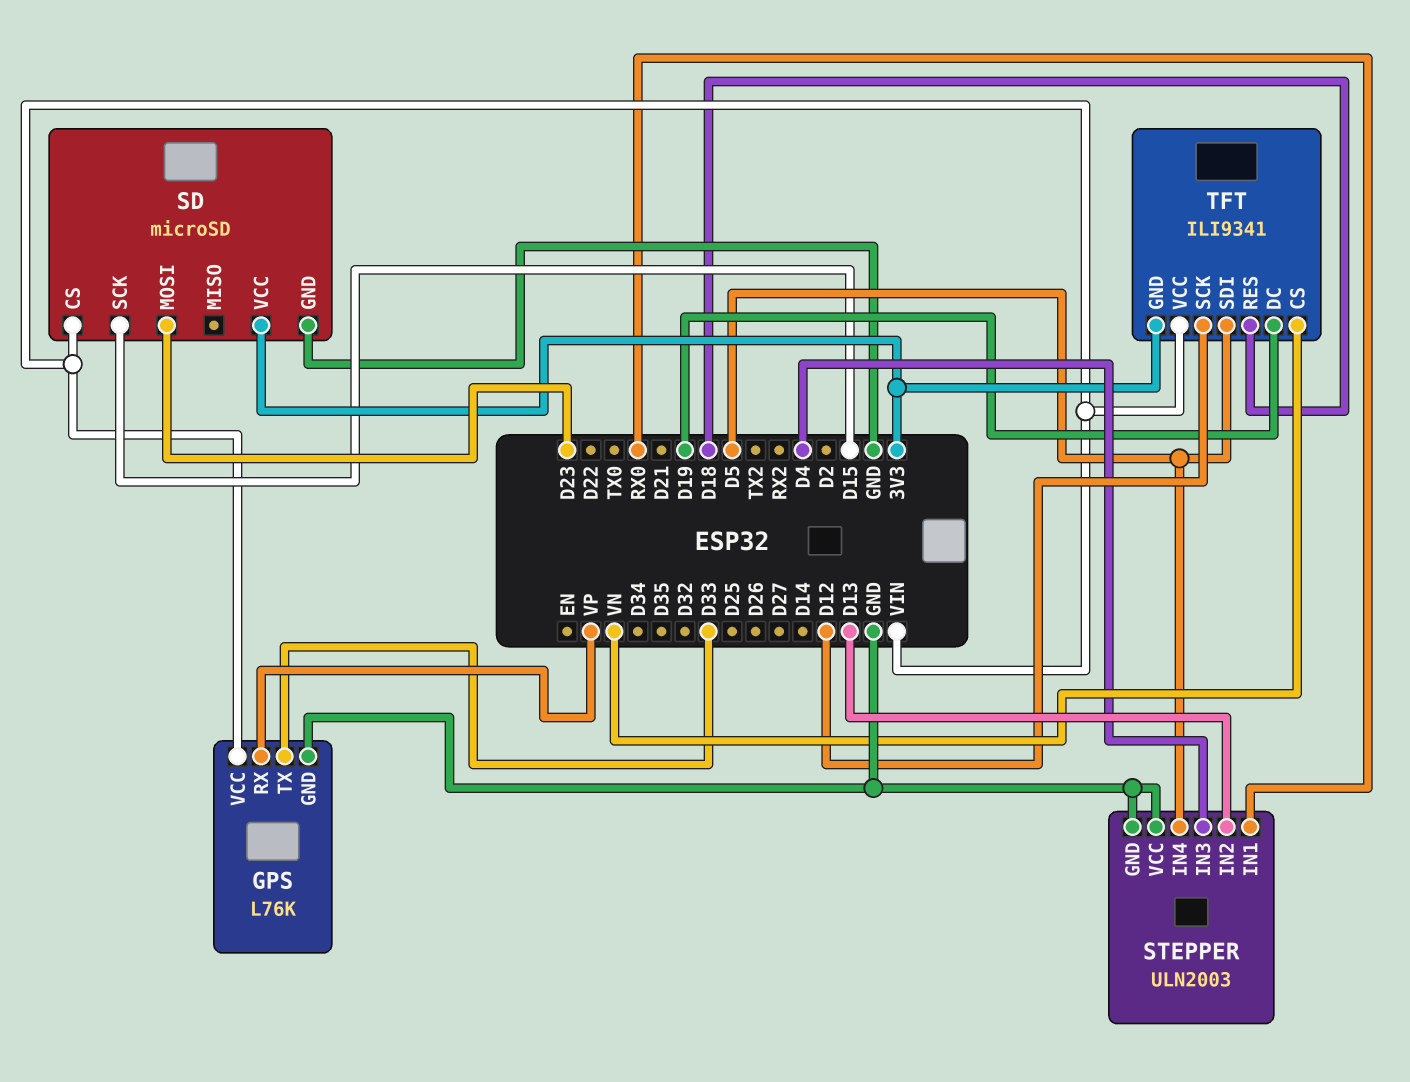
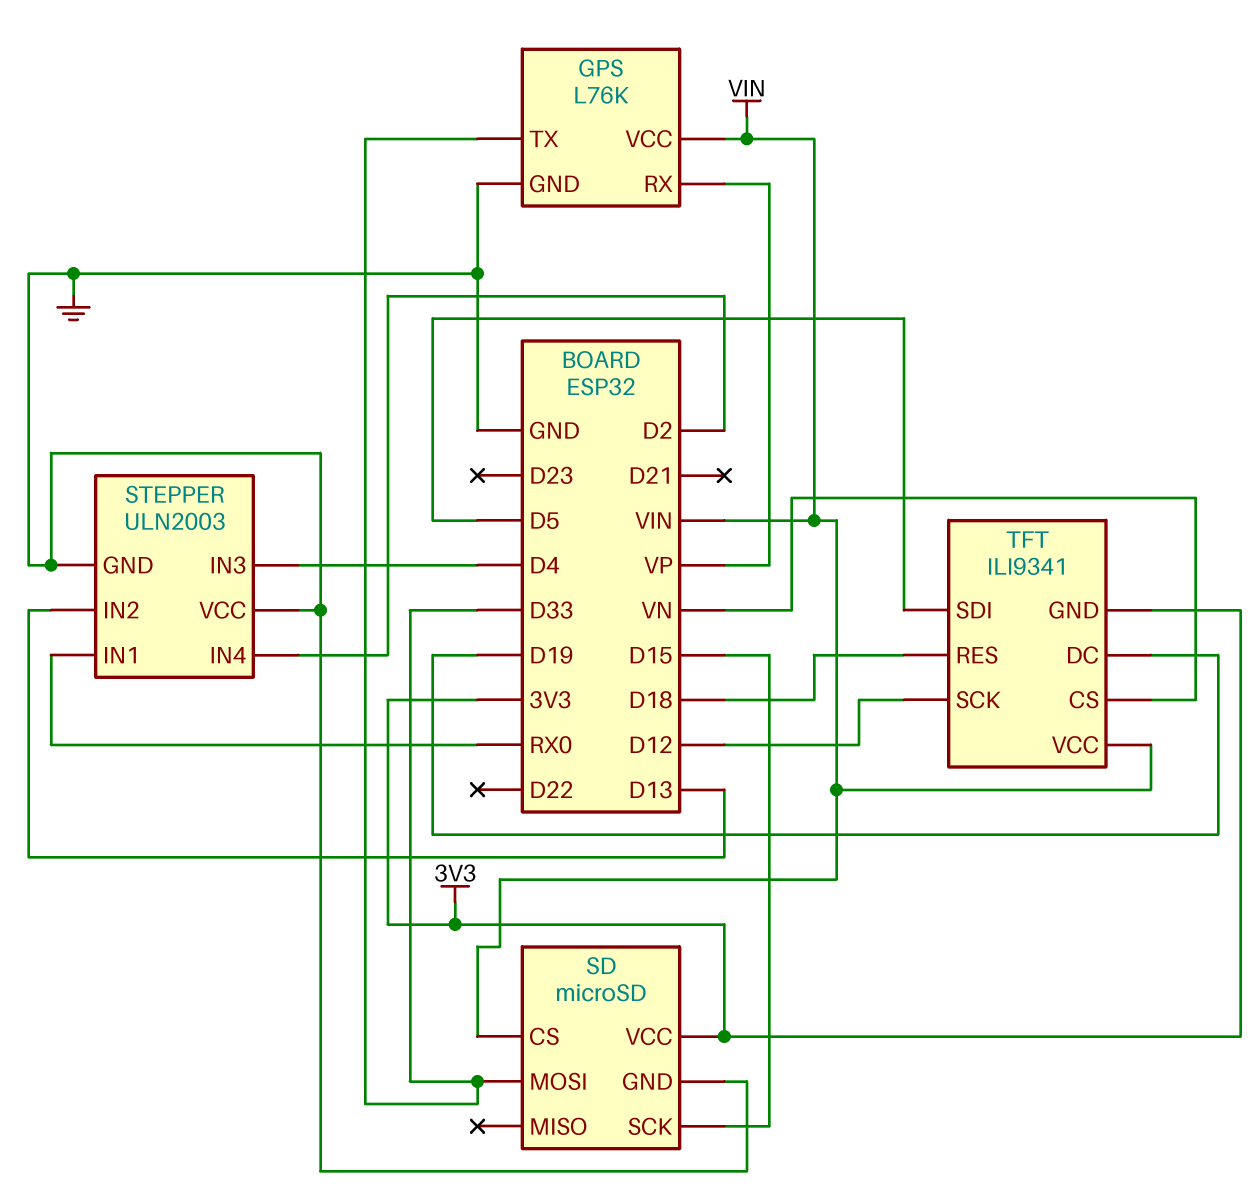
SD pin MOSI: D23 -> D33
STEPPER pin IN4: D5 -> D2

